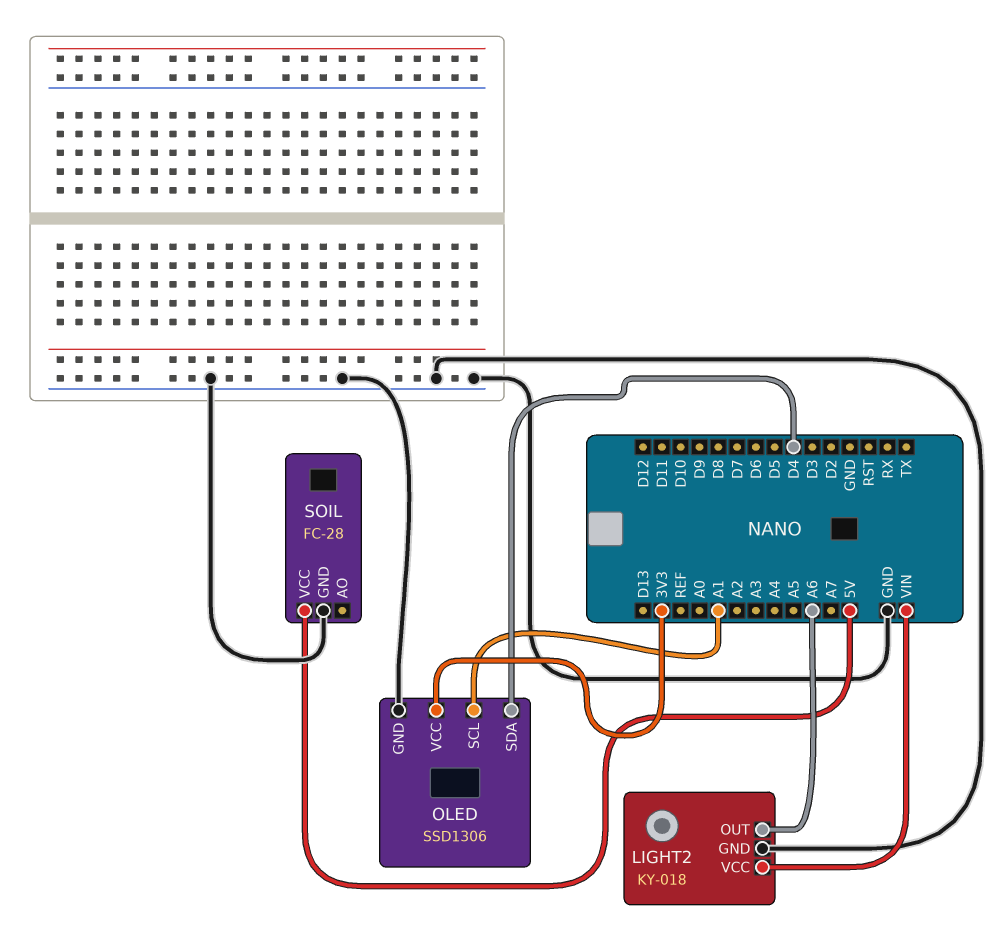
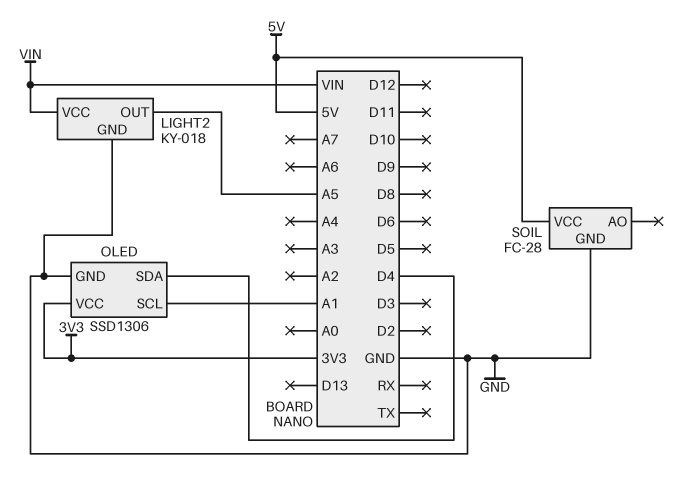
LIGHT2 pin OUT: A6 -> A5

